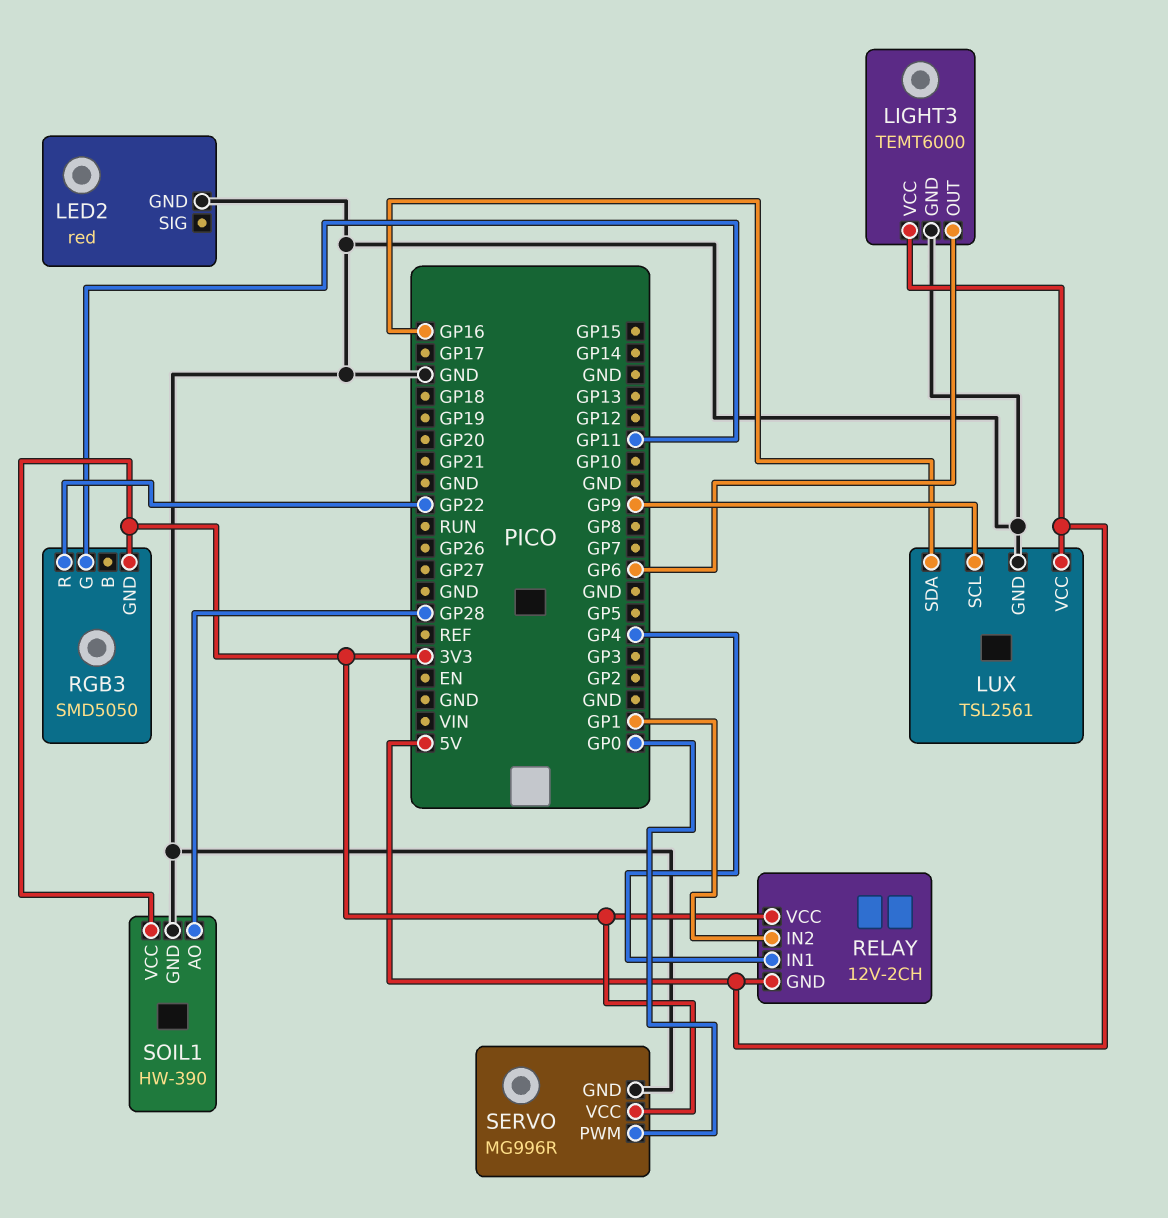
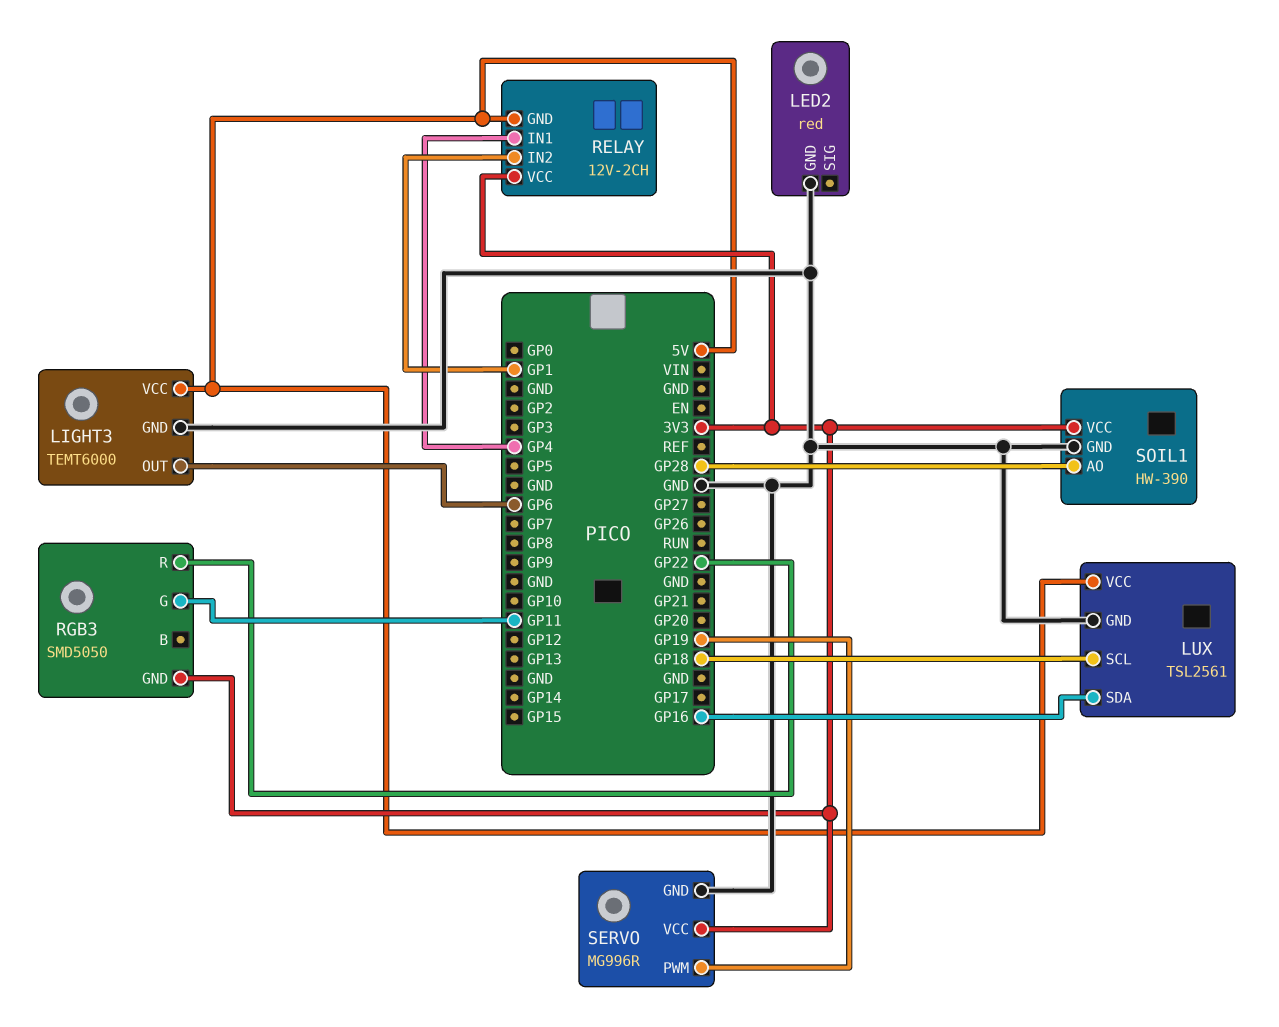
LUX pin SCL: GP9 -> GP18
SERVO pin PWM: GP0 -> GP19

